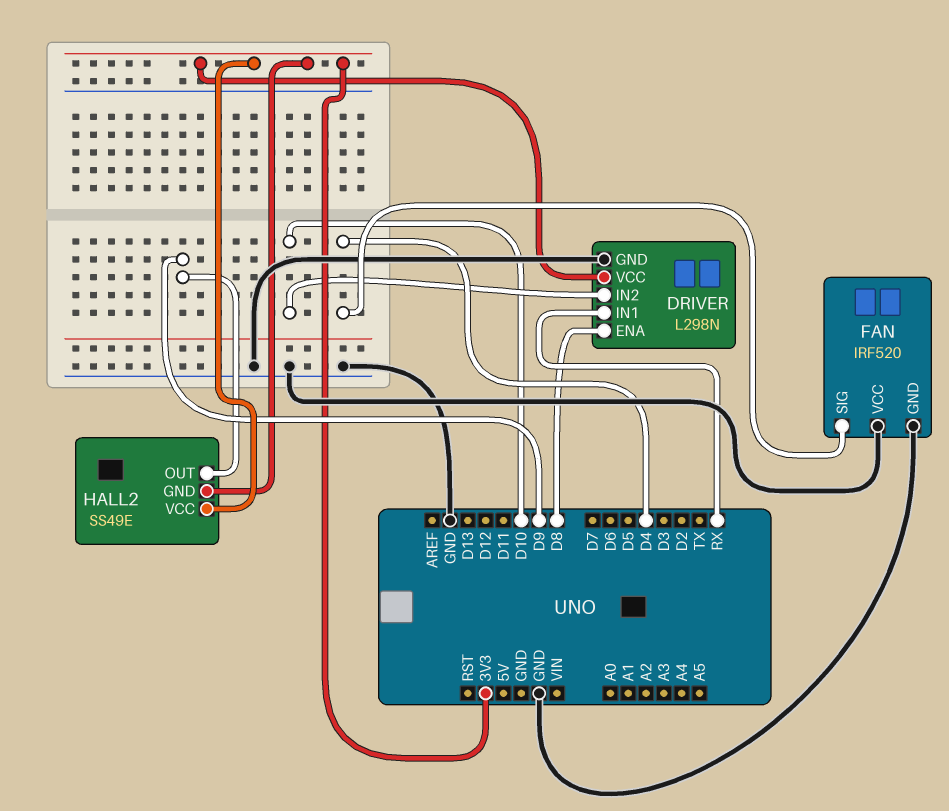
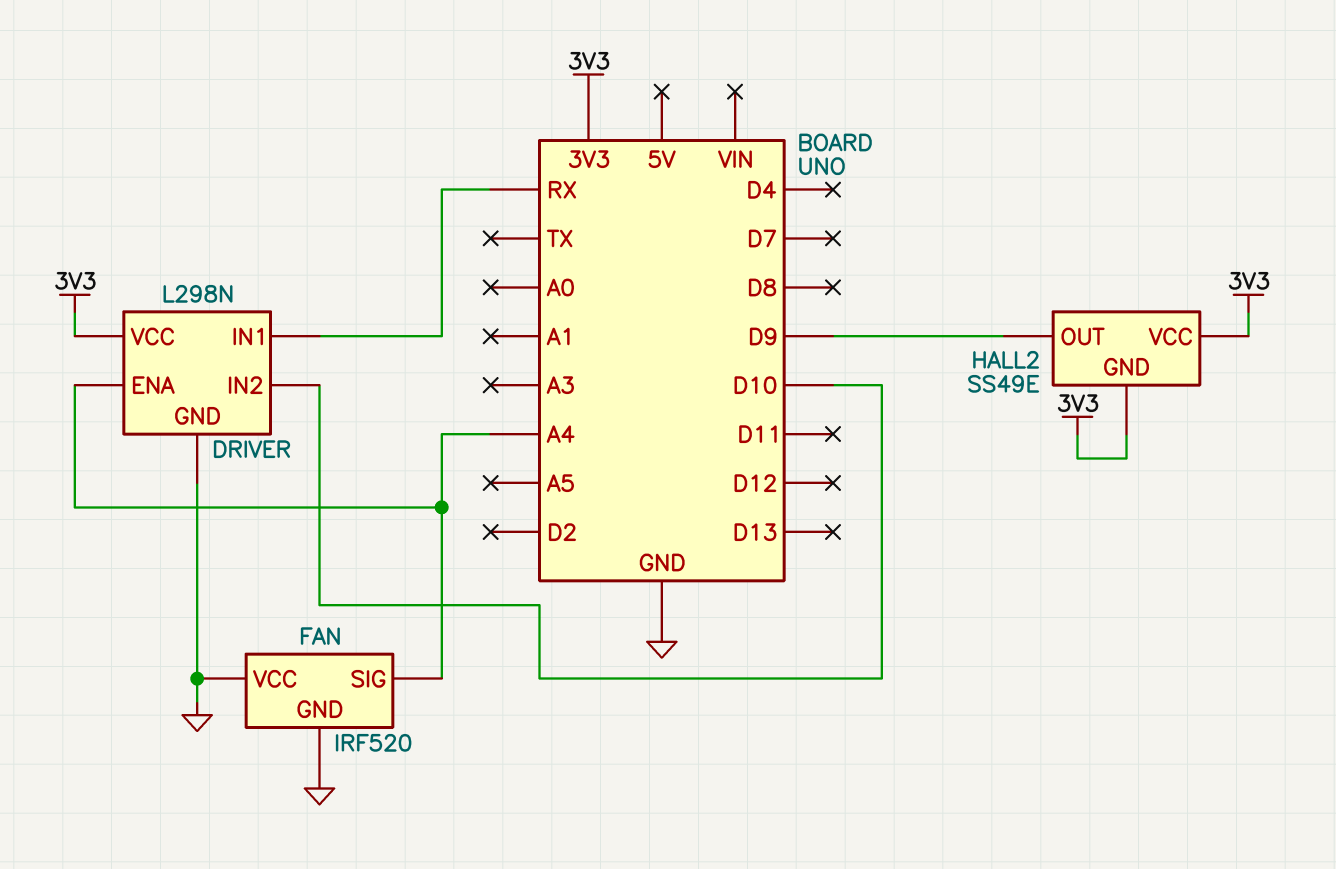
DRIVER pin ENA: D8 -> A4
FAN pin SIG: D4 -> A4

